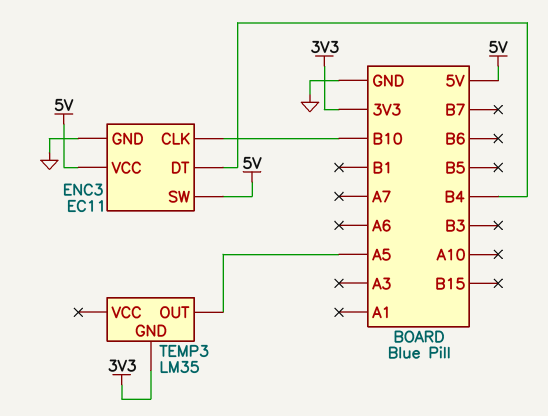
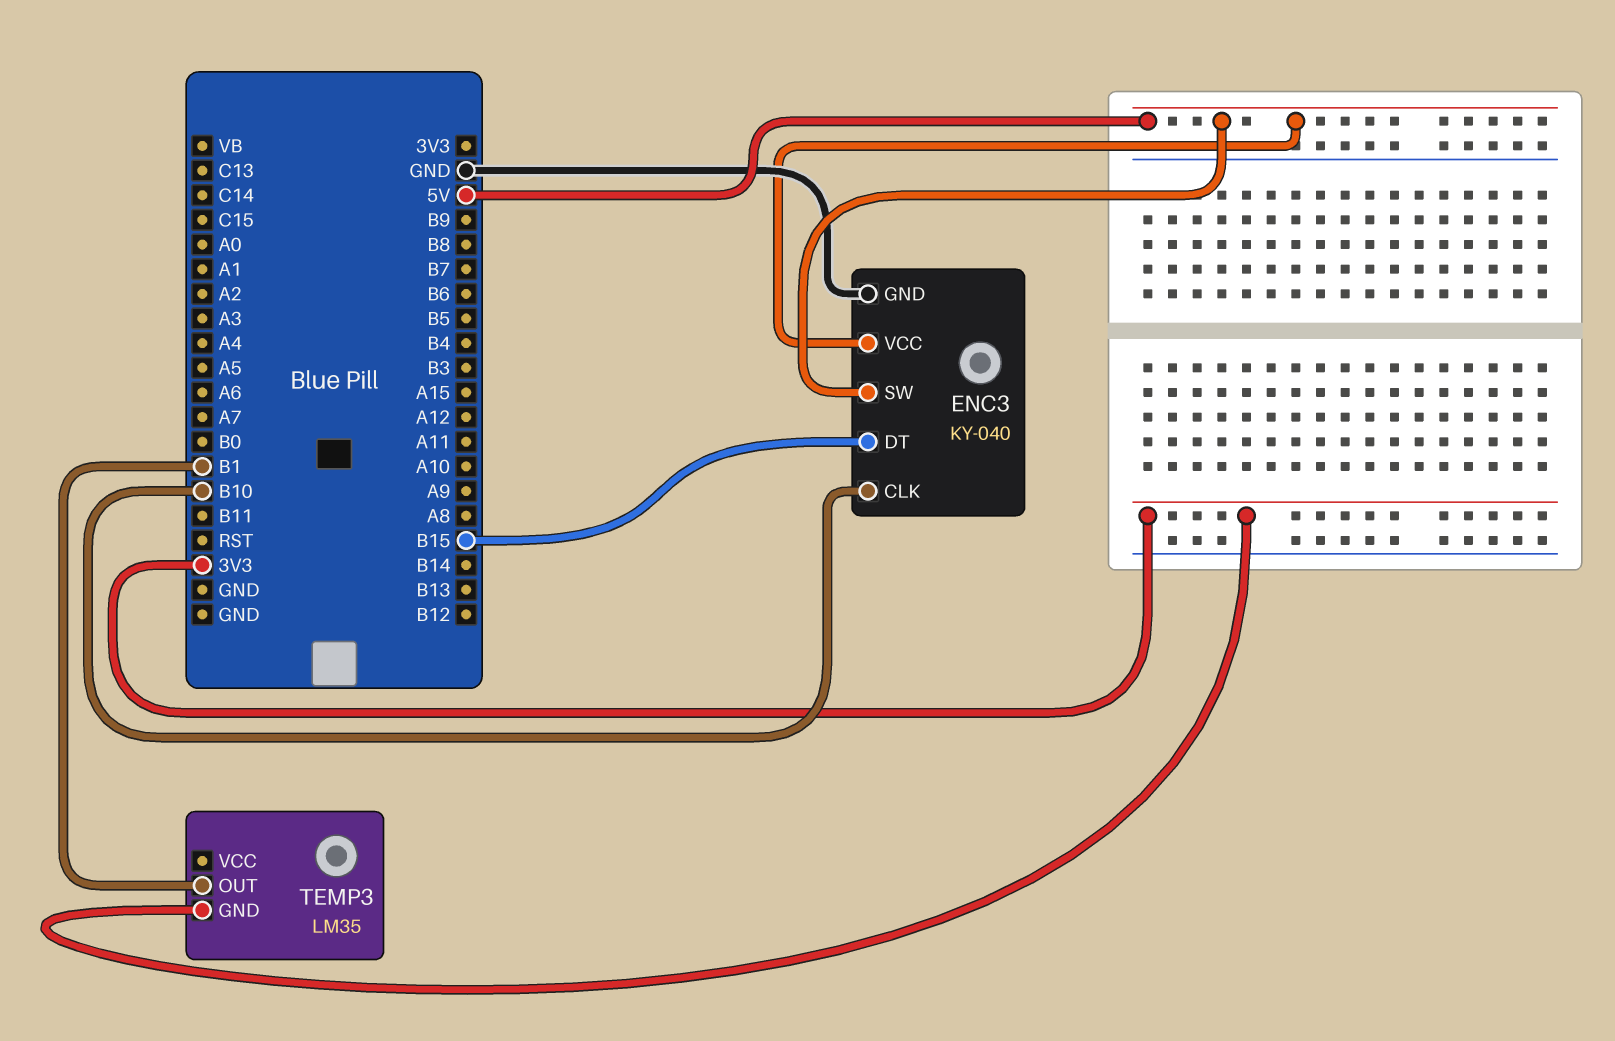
ENC3: EC11 -> KY-040
ENC3 pin DT: B4 -> B15
TEMP3 pin OUT: A5 -> B1

